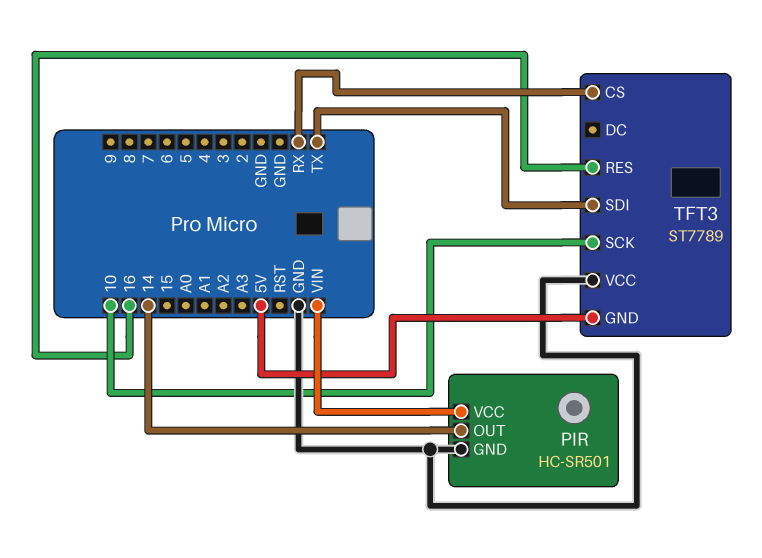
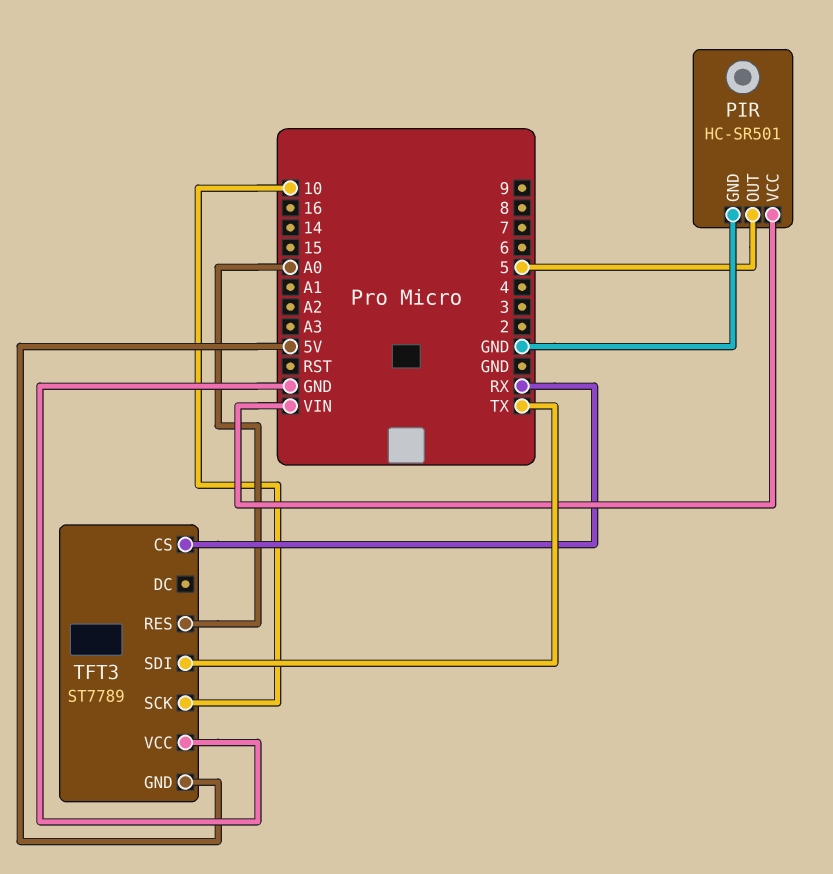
PIR pin OUT: 14 -> 5
TFT3 pin RES: 16 -> A0

